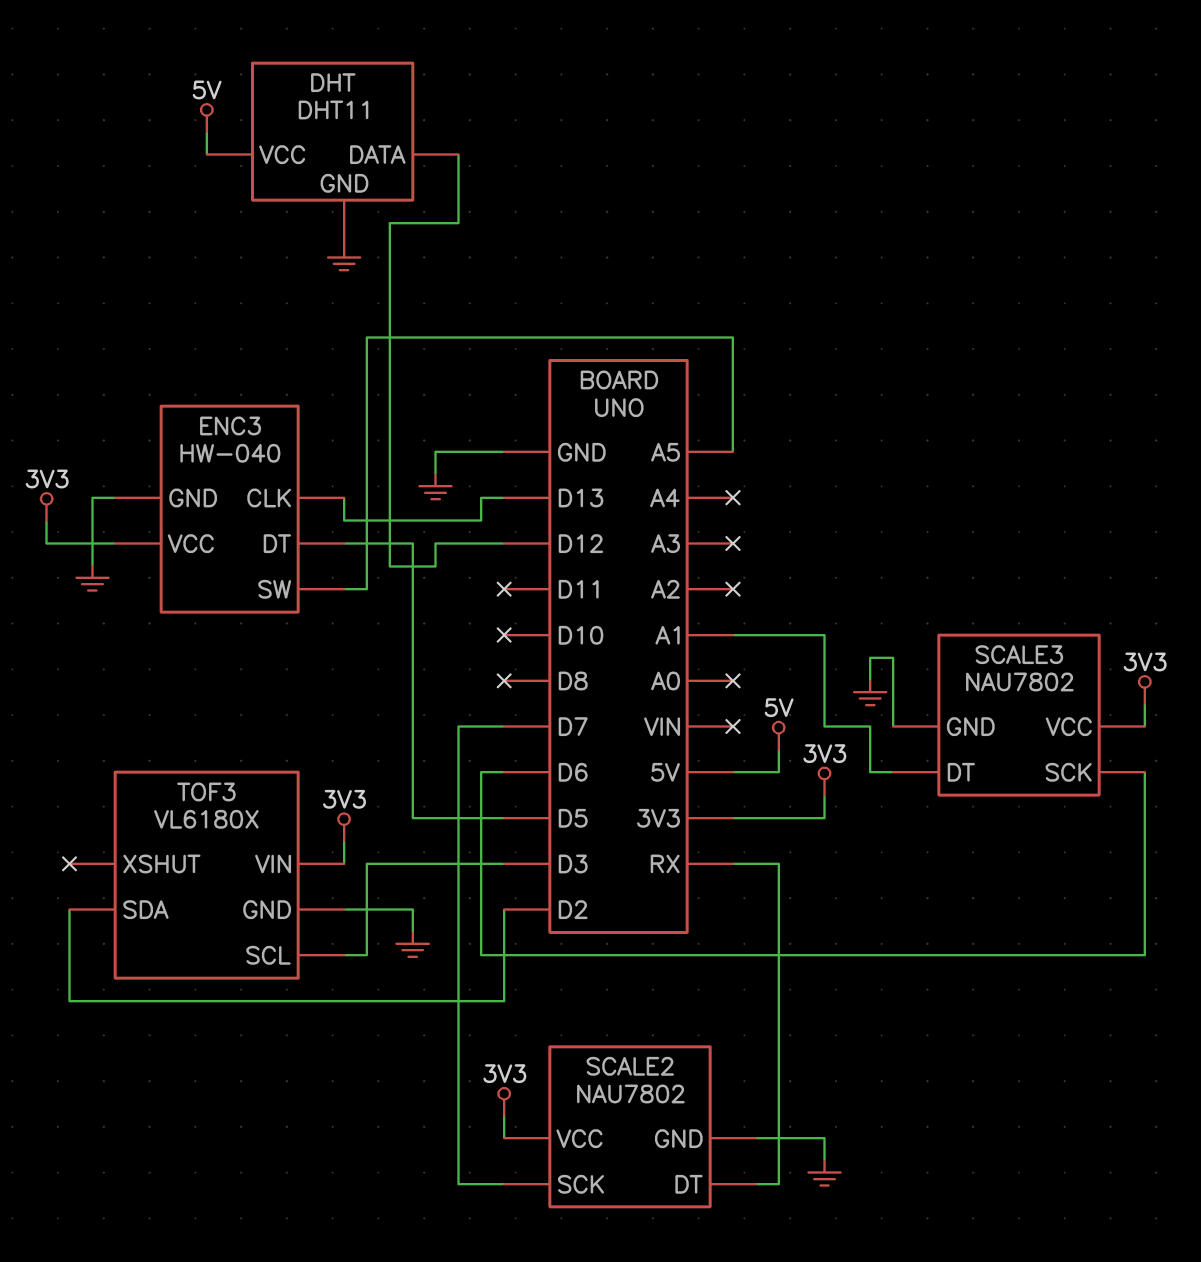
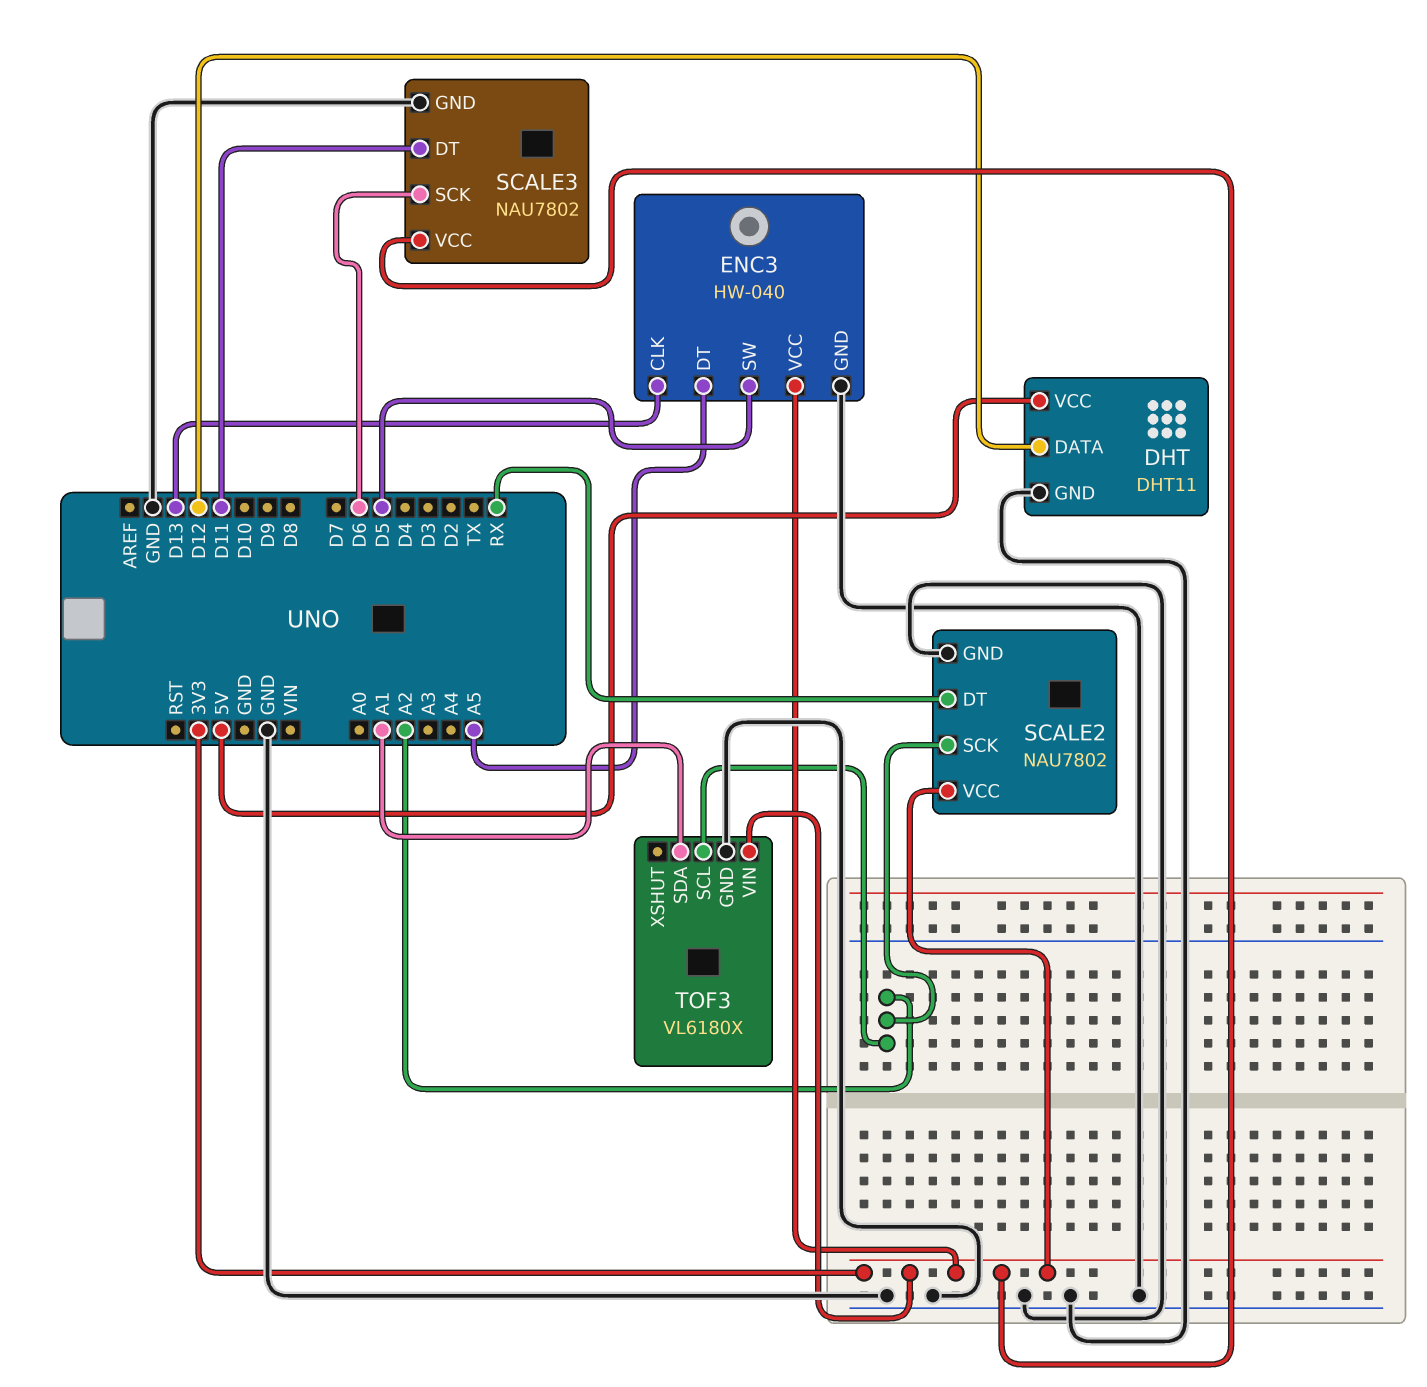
ENC3 pin DT: D5 -> A5
ENC3 pin SW: A5 -> D5
SCALE2 pin SCK: D7 -> A2
SCALE3 pin DT: A1 -> D11
TOF3 pin SCL: D3 -> A2
TOF3 pin SDA: D2 -> A1

